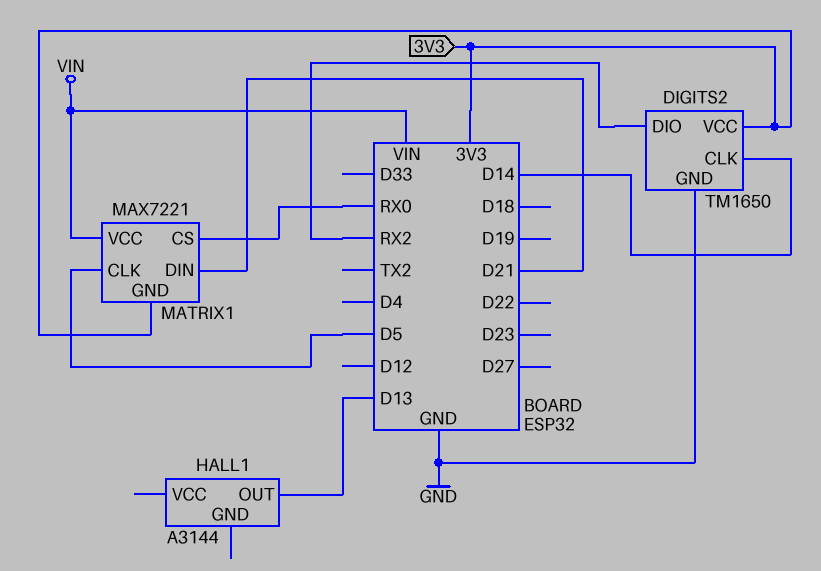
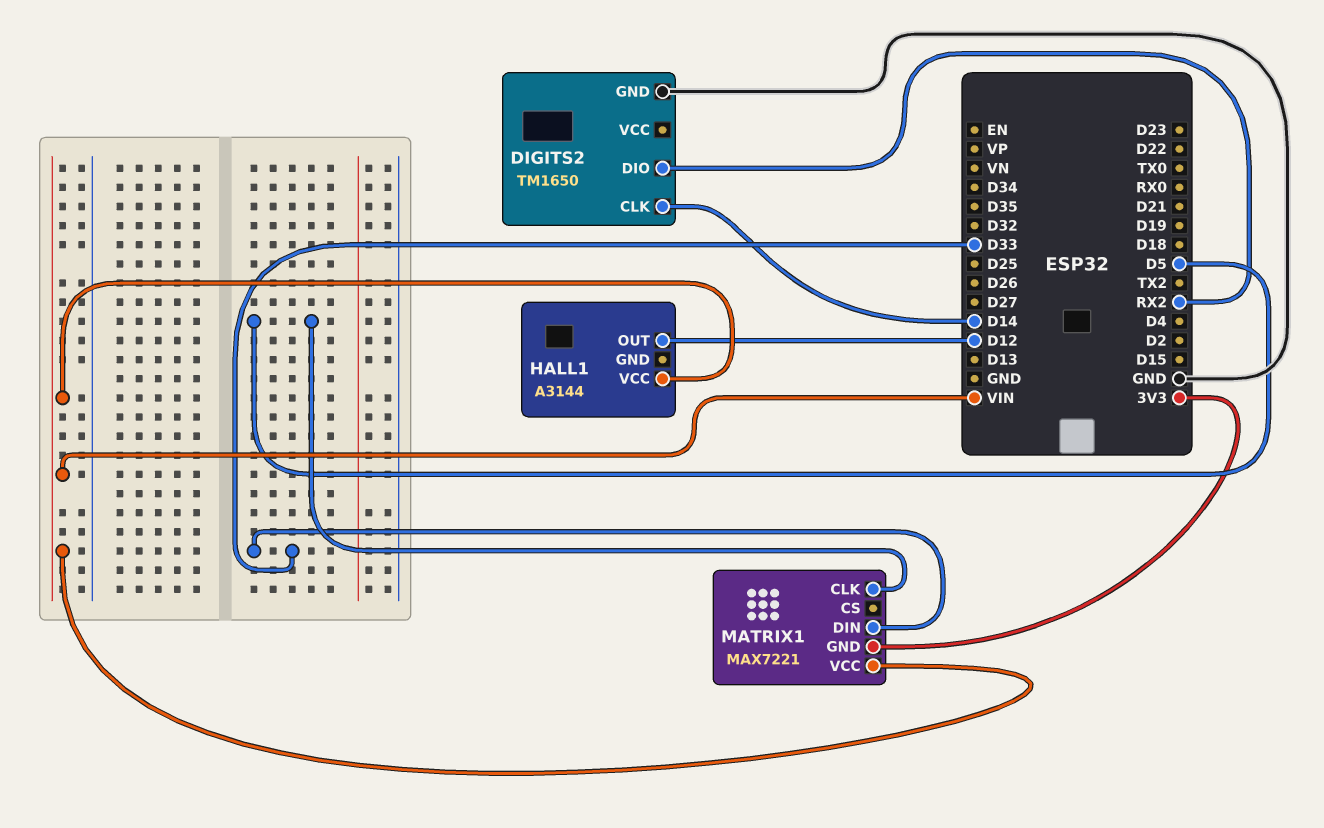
DIGITS2 pin VCC: 3V3 -> none
HALL1 pin OUT: D13 -> D12
HALL1 pin VCC: none -> VIN
MATRIX1 pin CS: RX0 -> none
MATRIX1 pin DIN: D21 -> D33

